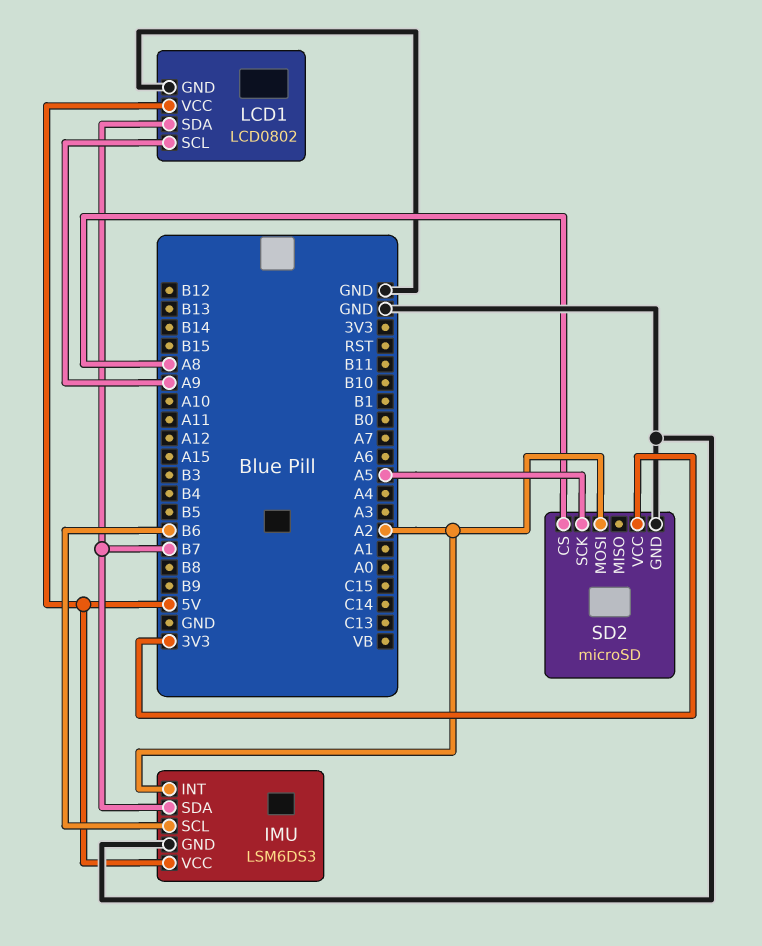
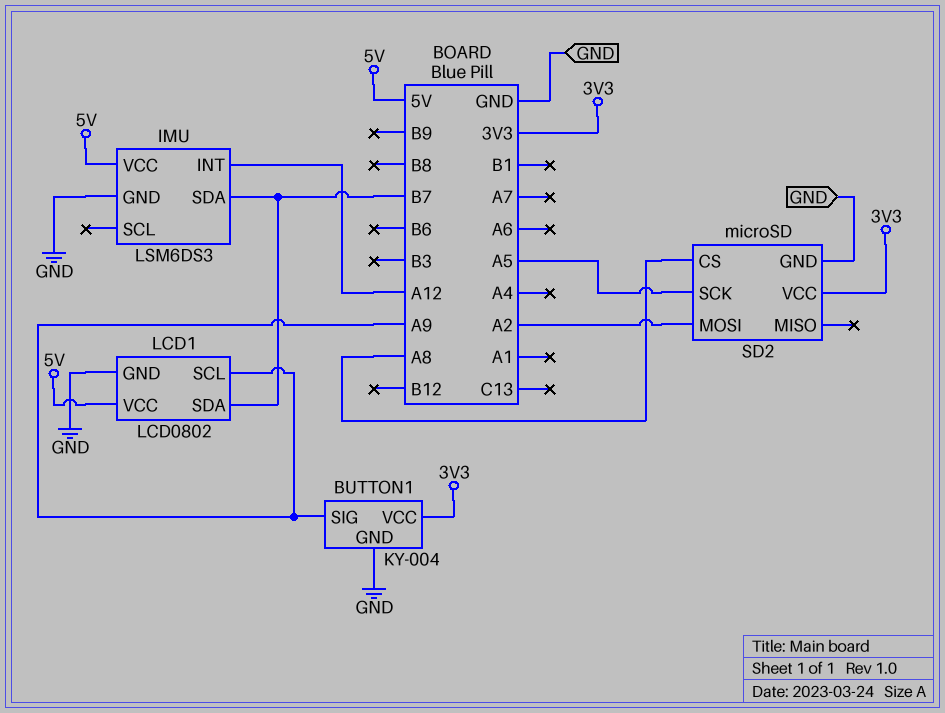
BUTTON1: none -> KY-004
BUTTON1 pin GND: none -> GND
BUTTON1 pin SIG: none -> A9
BUTTON1 pin VCC: none -> 3V3
IMU pin INT: A2 -> A12
IMU pin SCL: B6 -> none

